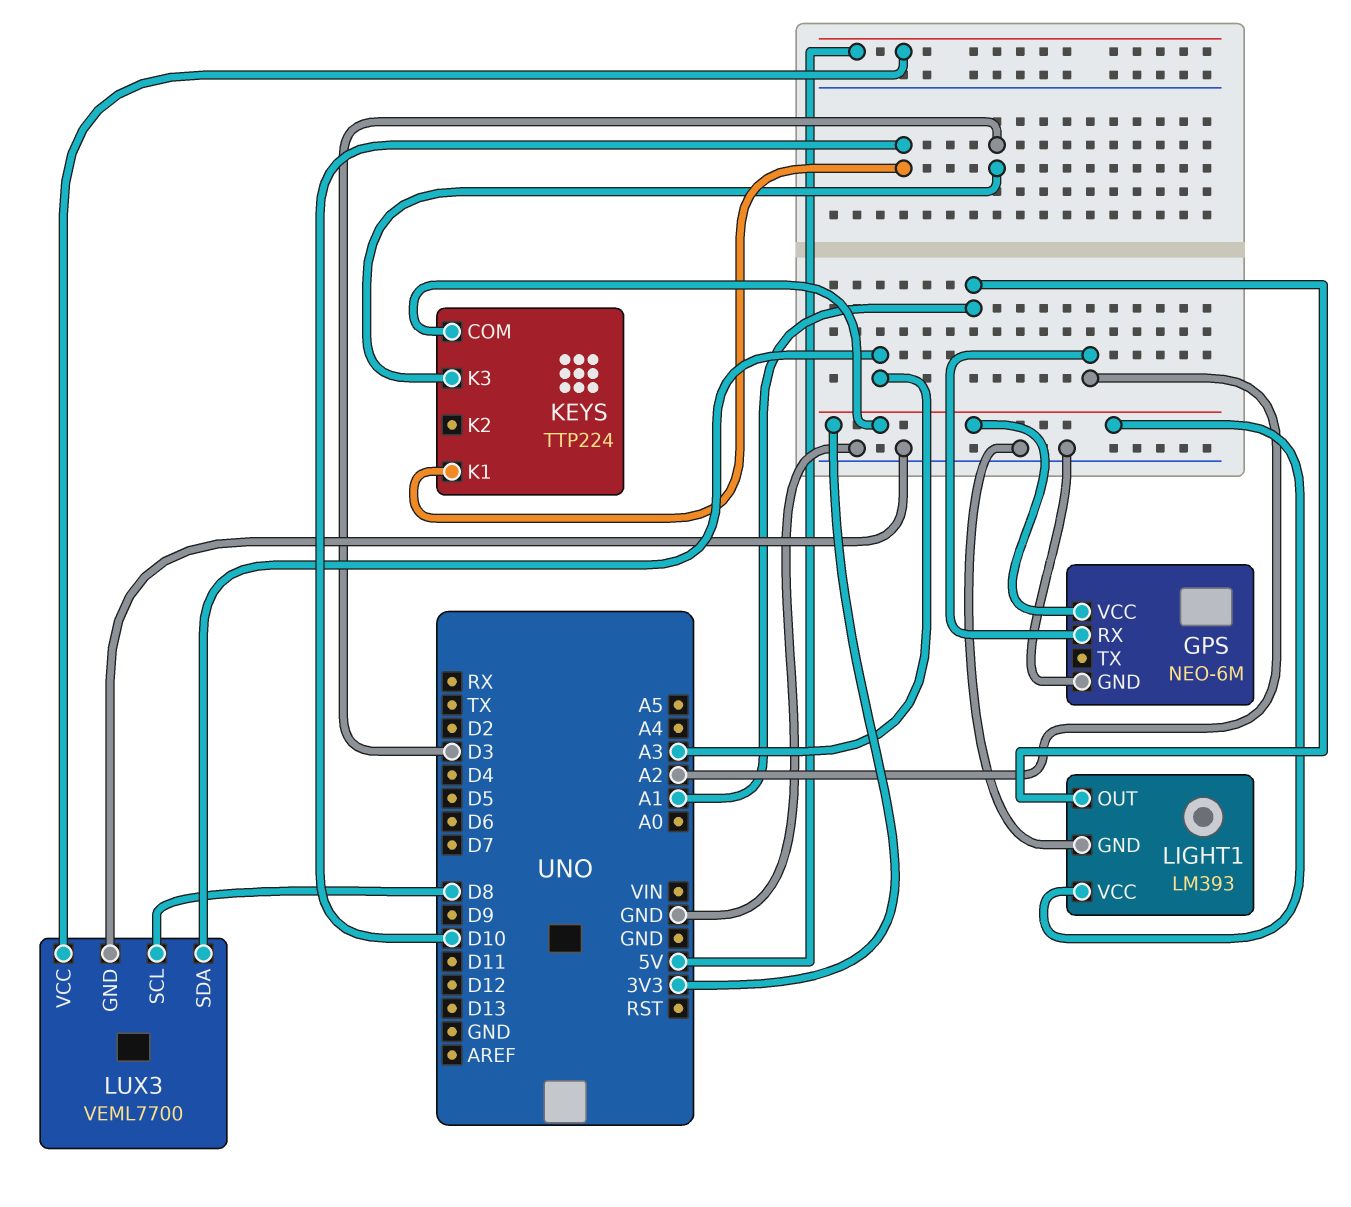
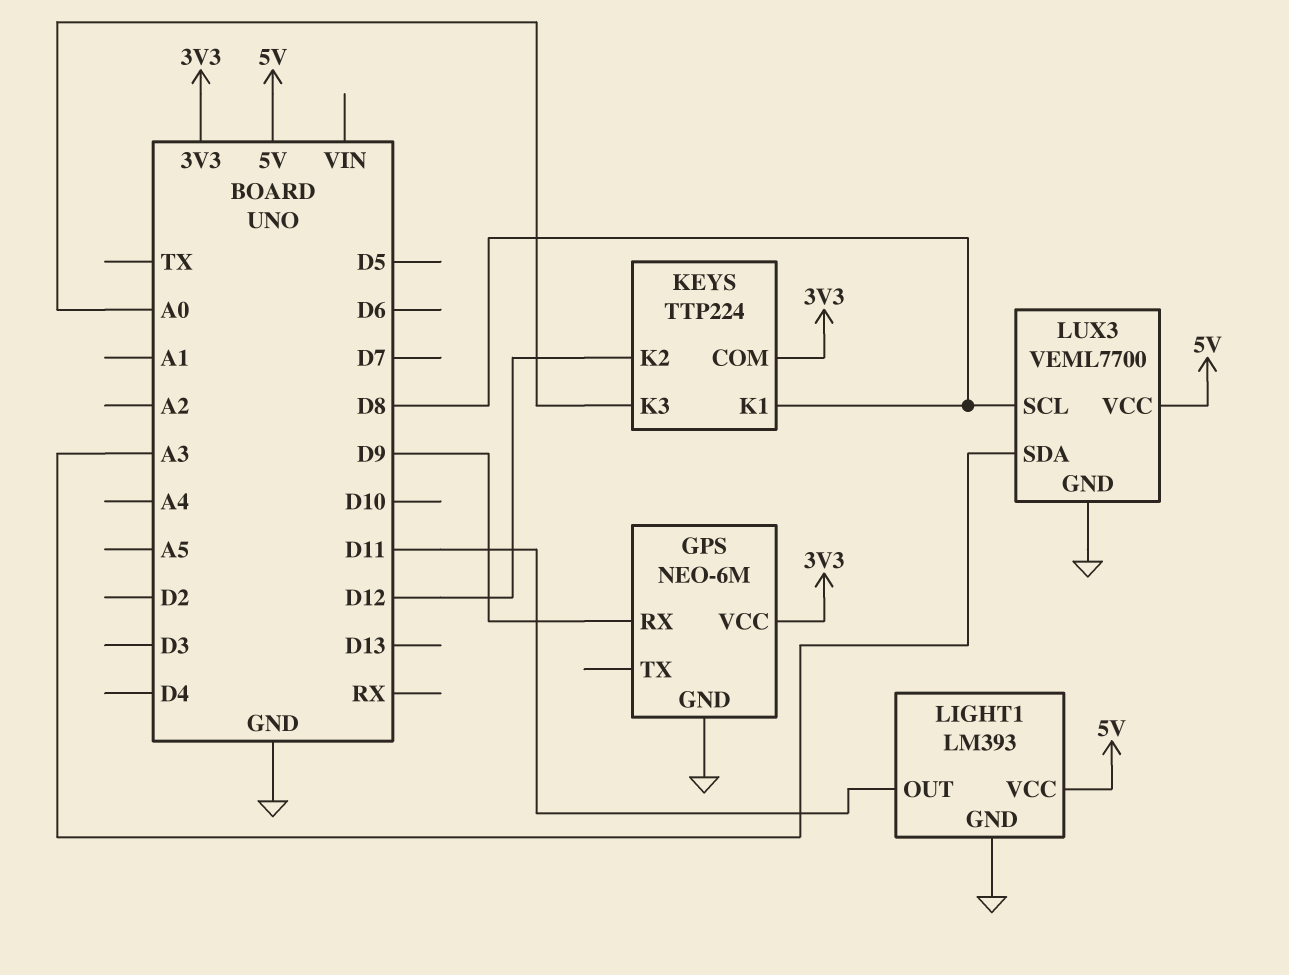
GPS pin RX: A2 -> D9
KEYS pin K1: D10 -> D8
KEYS pin K2: none -> D12
KEYS pin K3: D3 -> A0
LIGHT1 pin OUT: A1 -> D11
LIGHT1 pin VCC: 3V3 -> 5V

